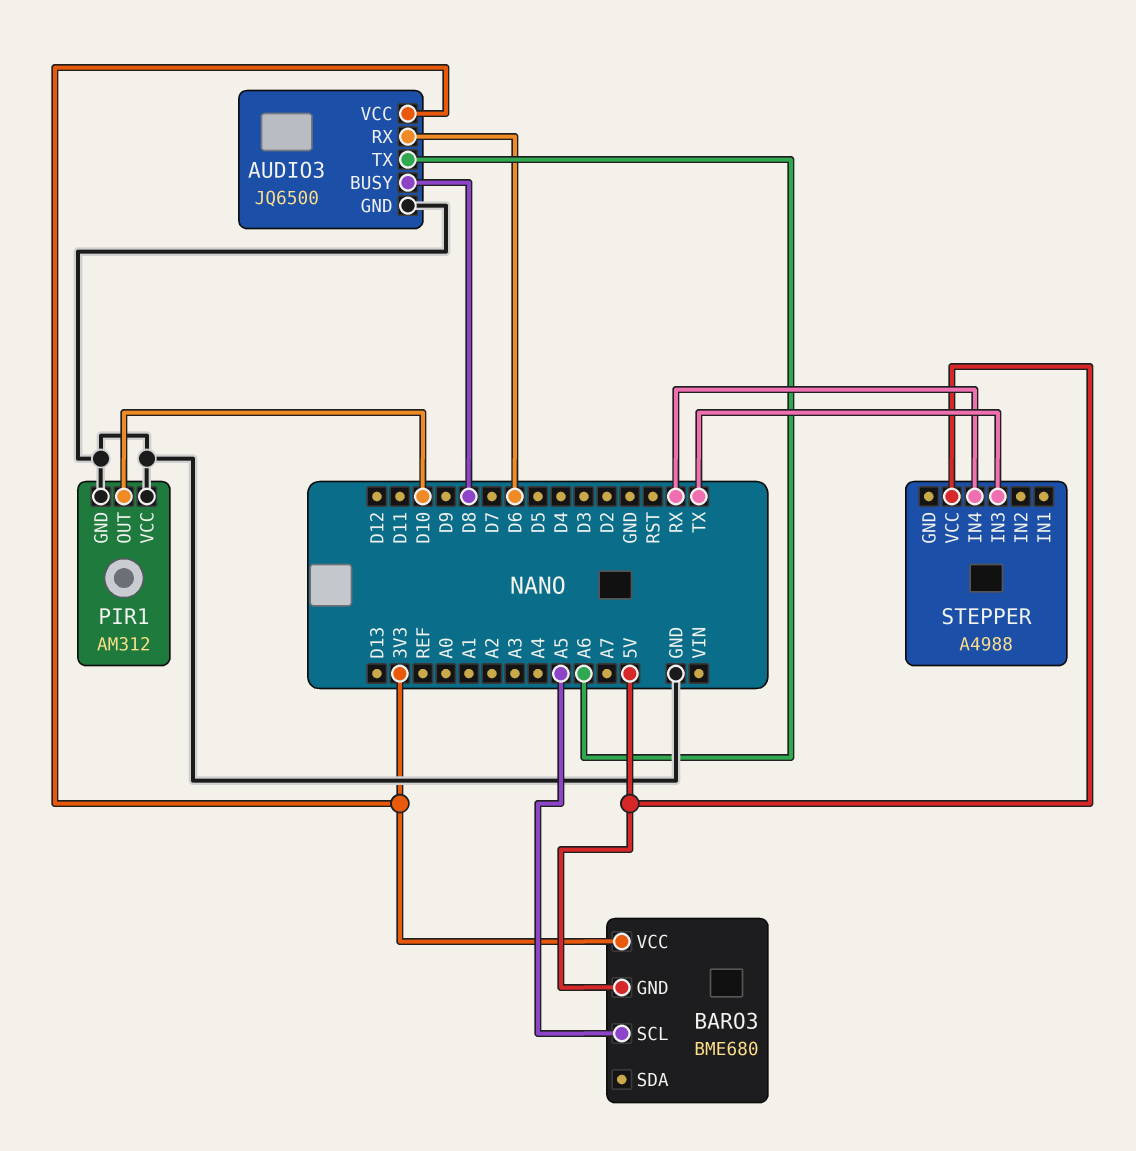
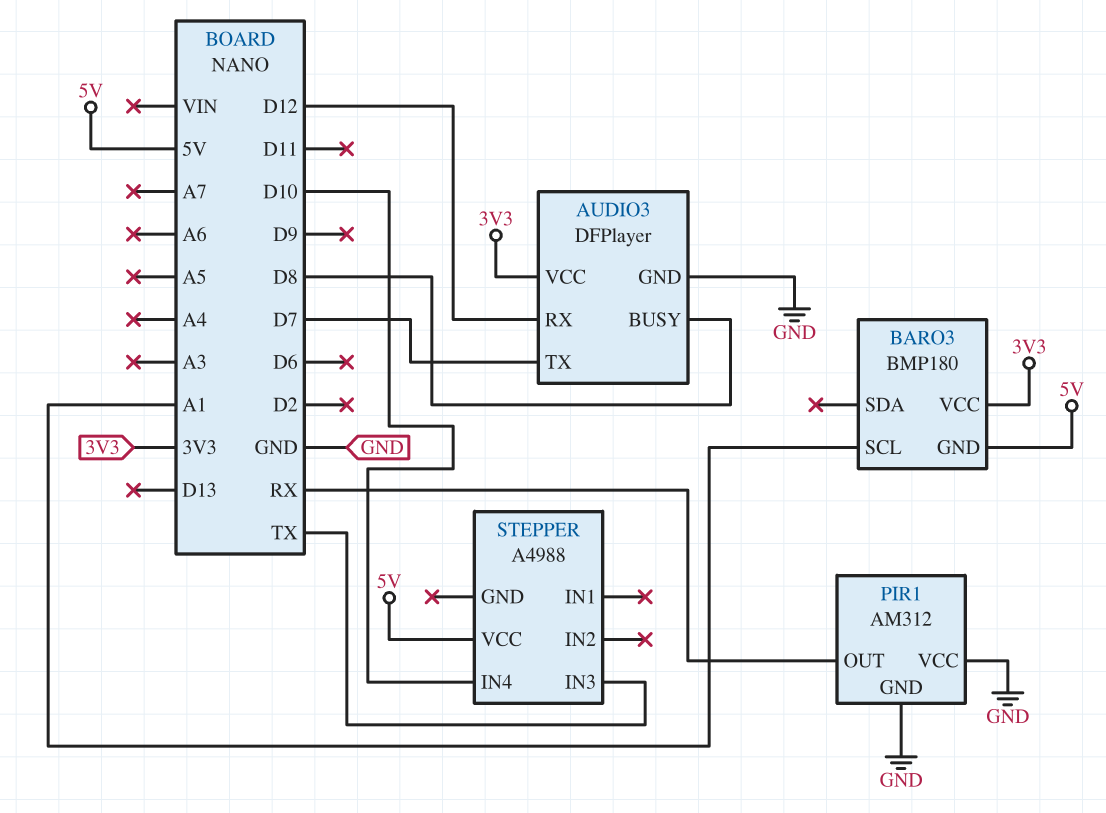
AUDIO3: JQ6500 -> DFPlayer
AUDIO3 pin RX: D6 -> D12
AUDIO3 pin TX: A6 -> D7
BARO3: BME680 -> BMP180
BARO3 pin SCL: A5 -> A1
PIR1 pin OUT: D10 -> RX
STEPPER pin IN4: RX -> D10

